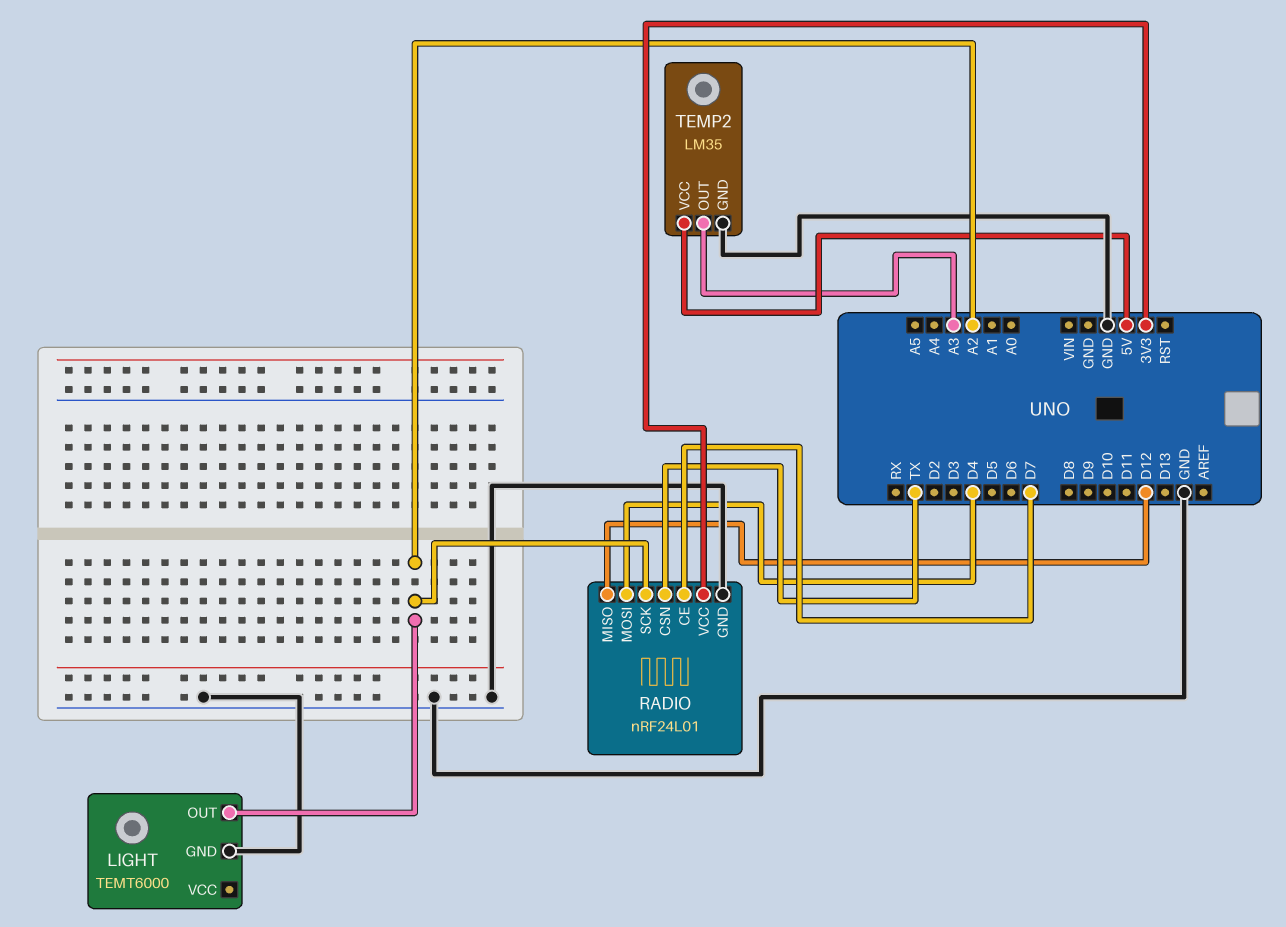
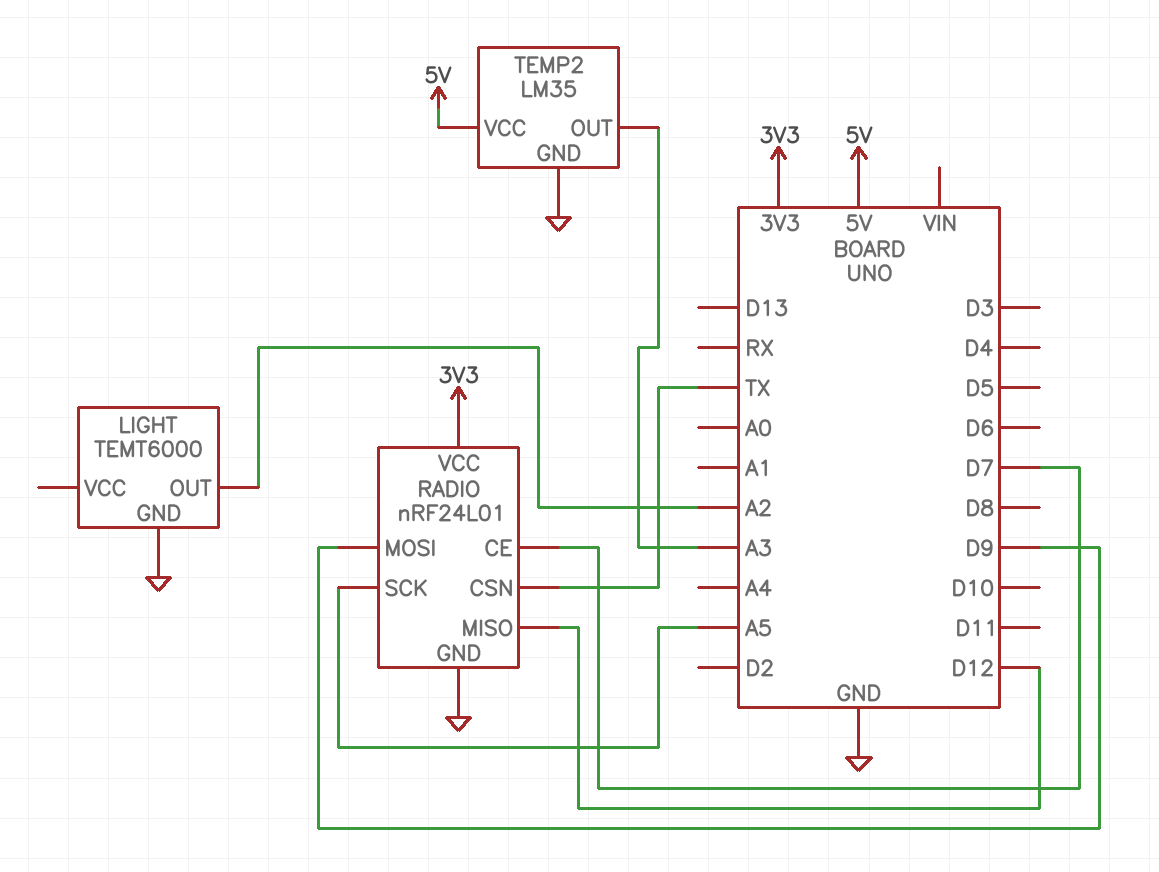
RADIO pin MOSI: D4 -> D9
RADIO pin SCK: A2 -> A5

